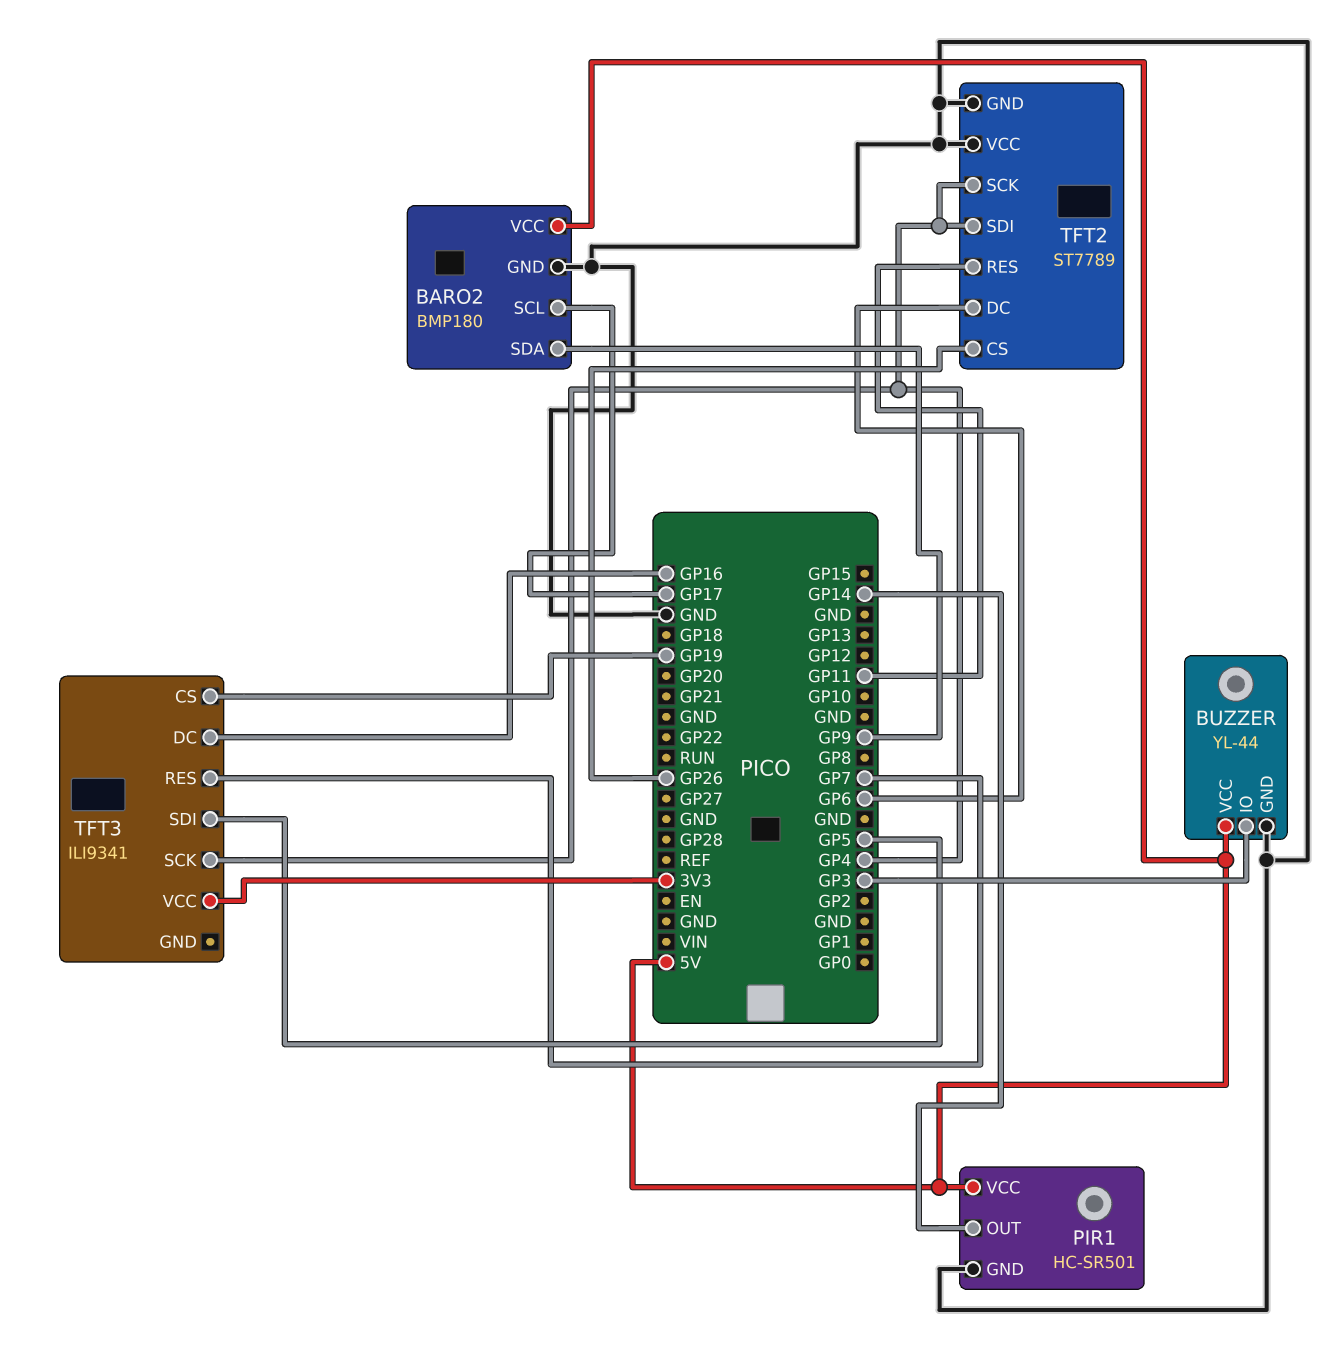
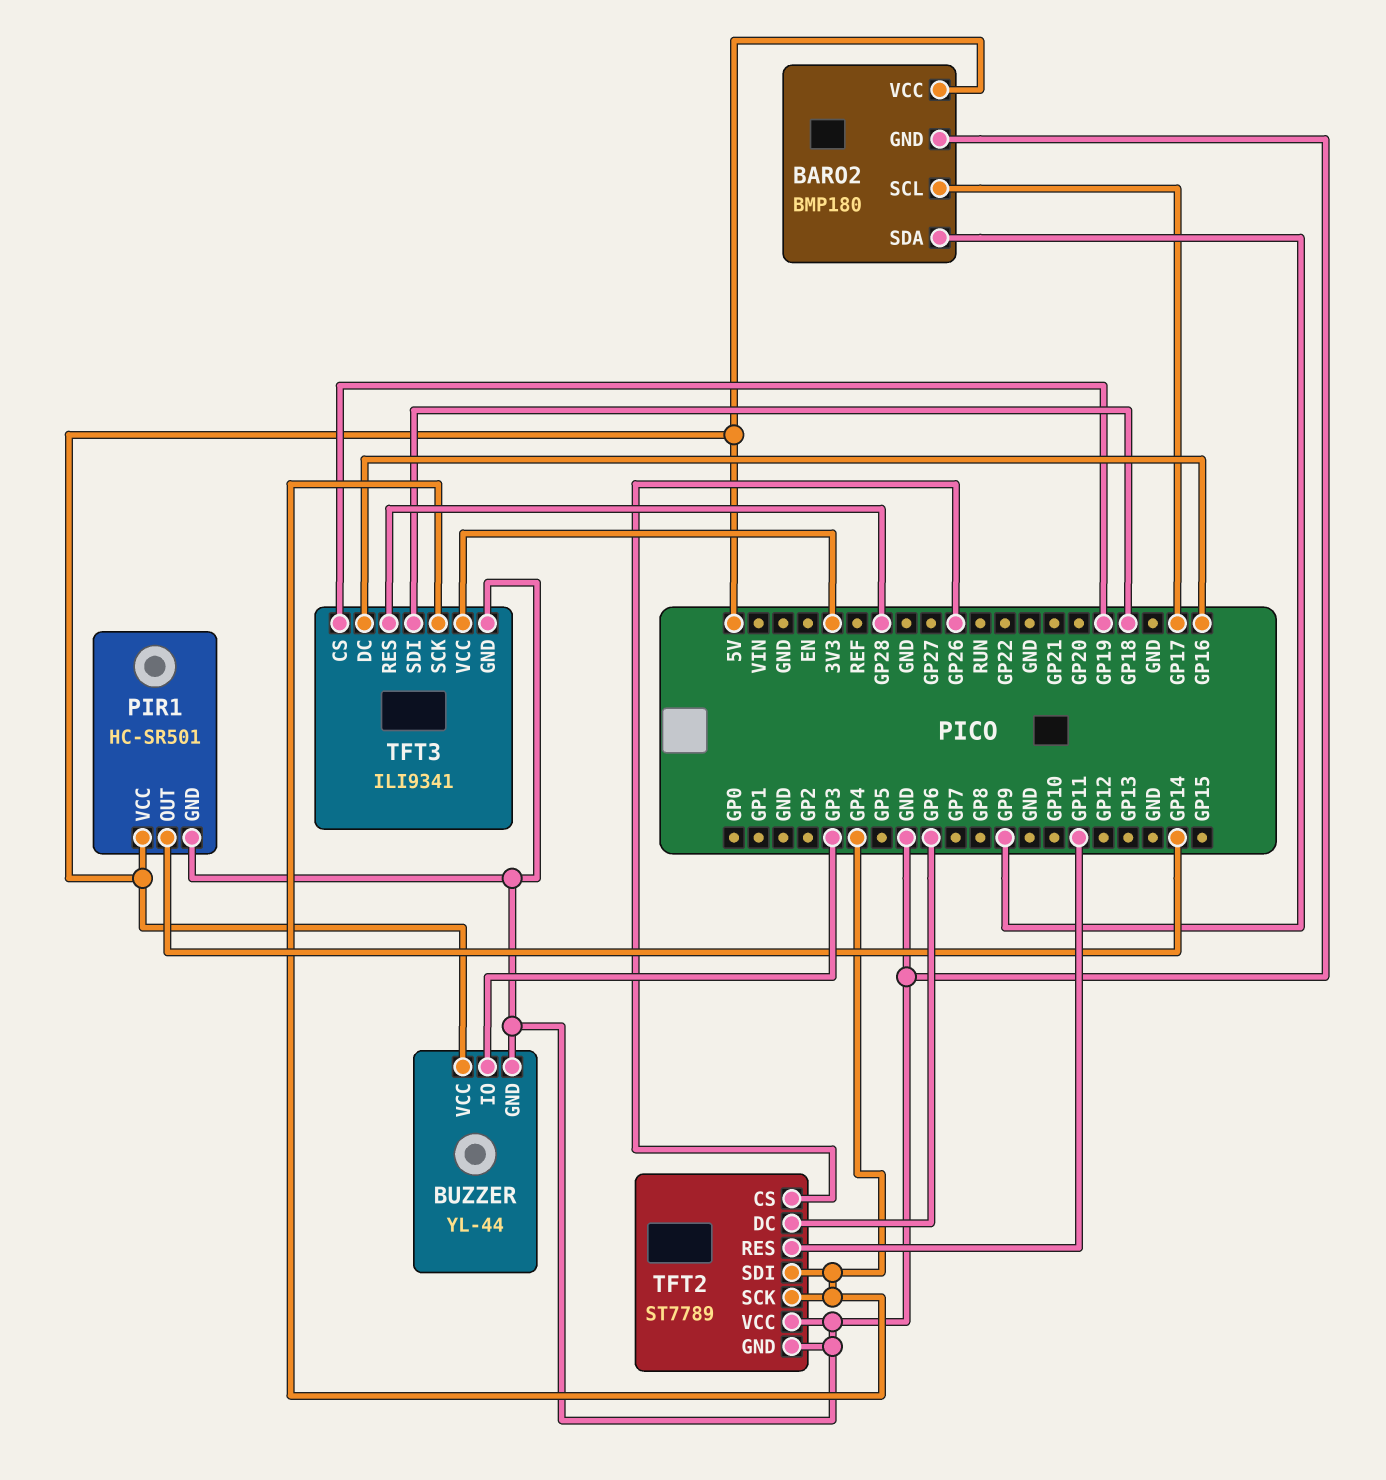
TFT3 pin GND: none -> GND
TFT3 pin RES: GP7 -> GP28
TFT3 pin SDI: GP5 -> GP18

